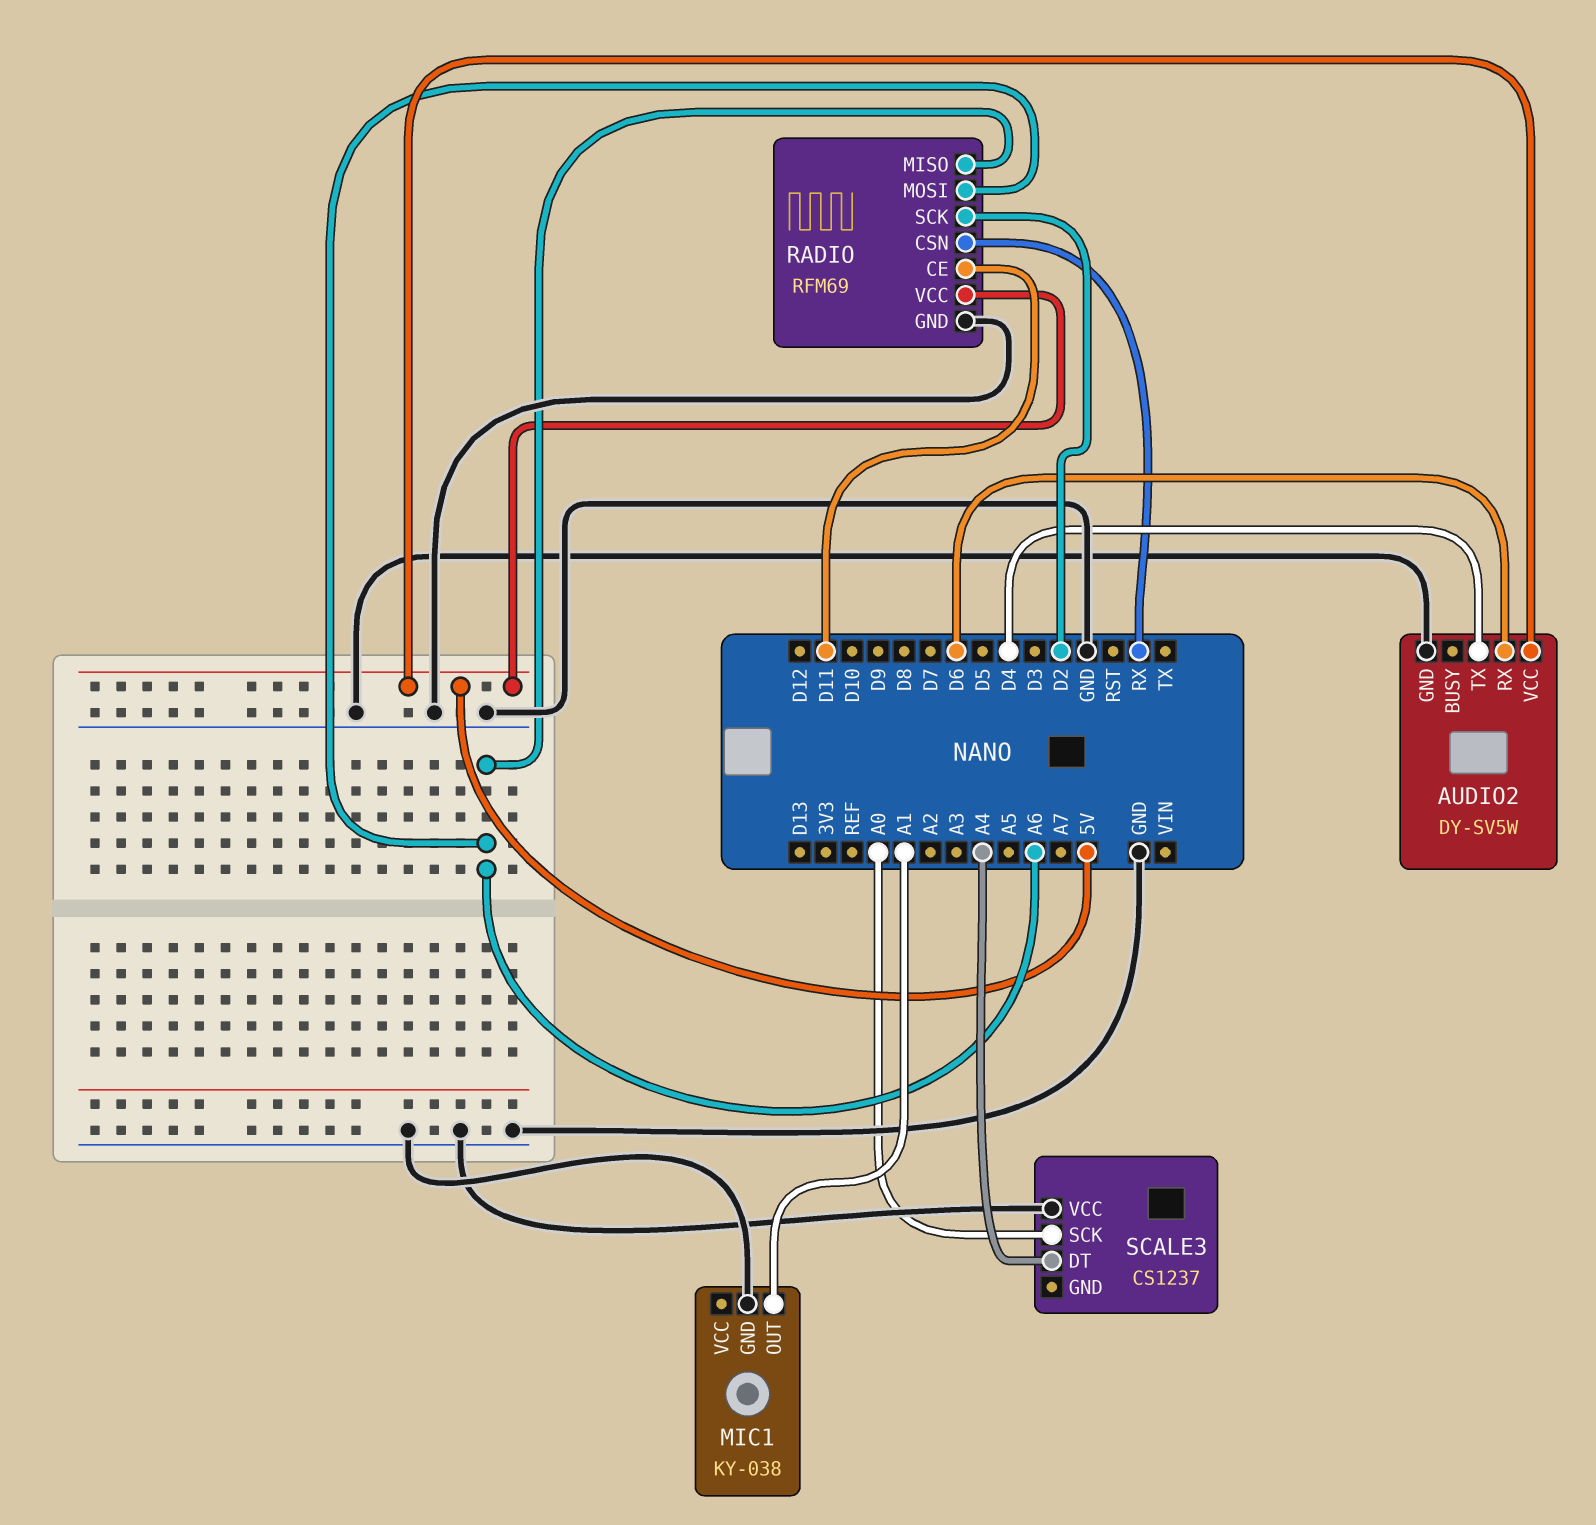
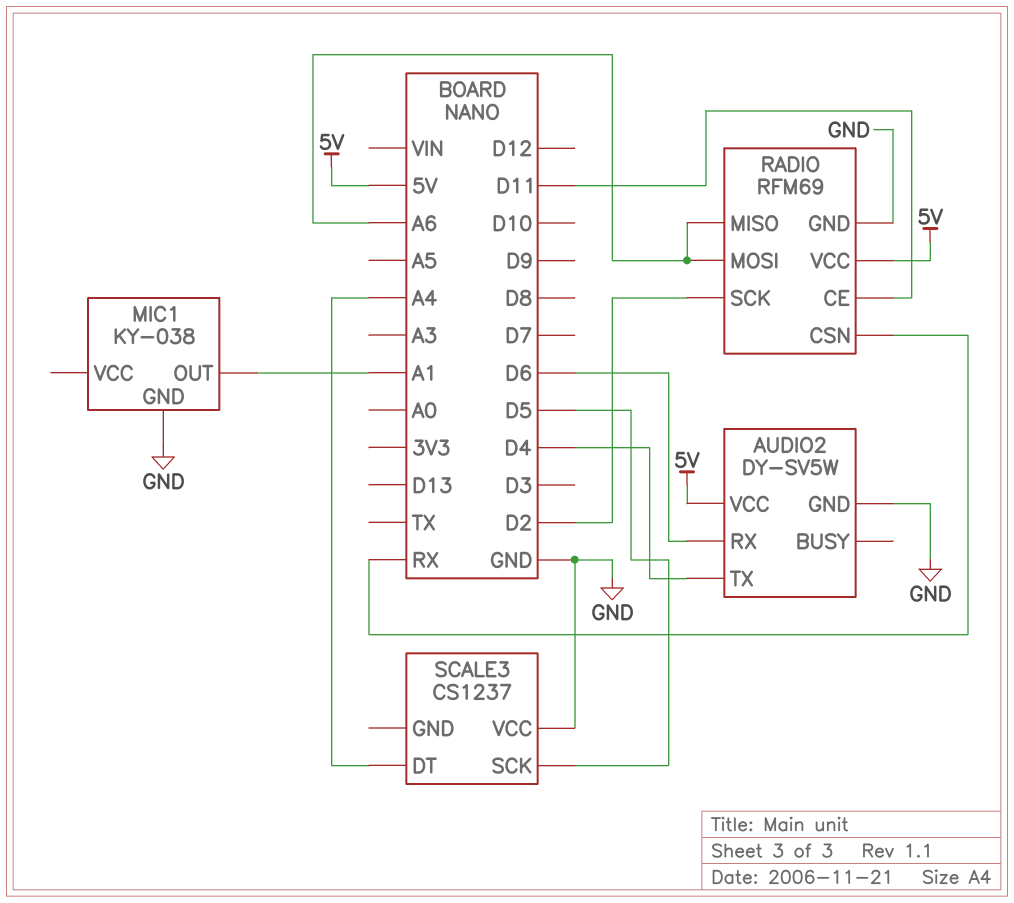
SCALE3 pin SCK: A0 -> D5

